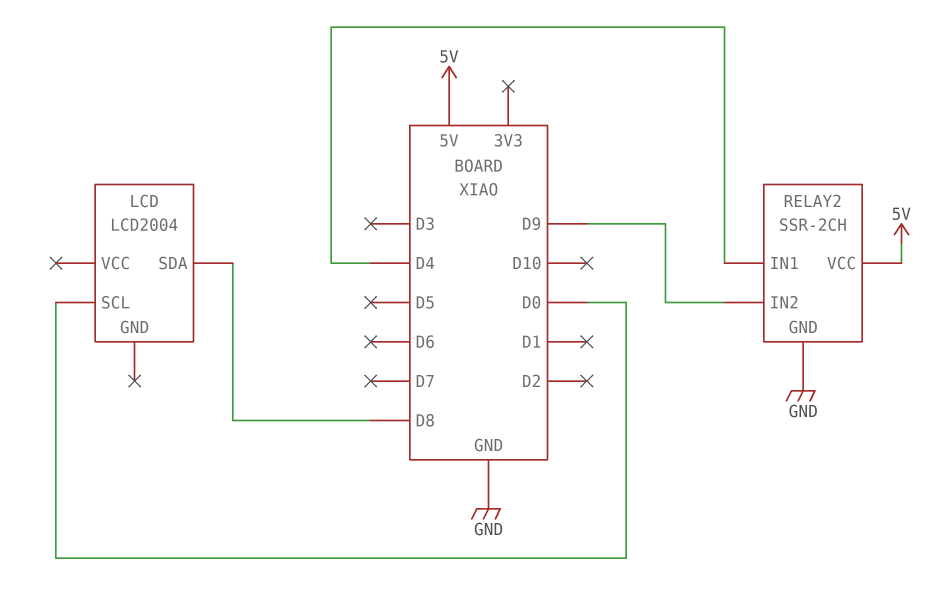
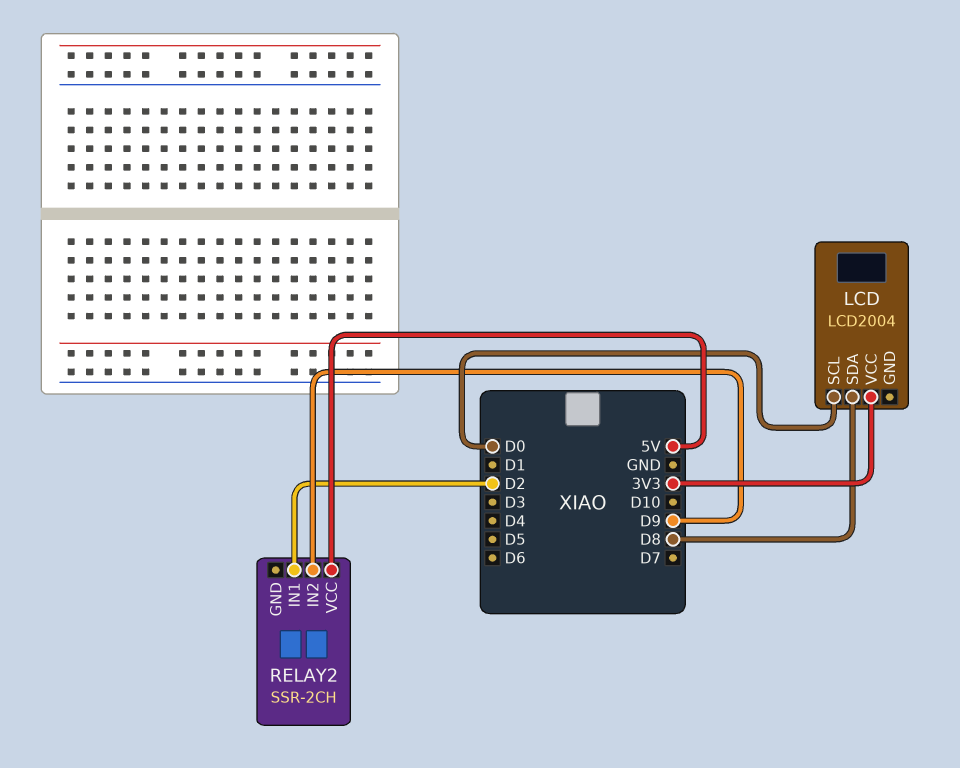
LCD pin VCC: none -> 3V3
RELAY2 pin GND: GND -> none
RELAY2 pin IN1: D4 -> D2

